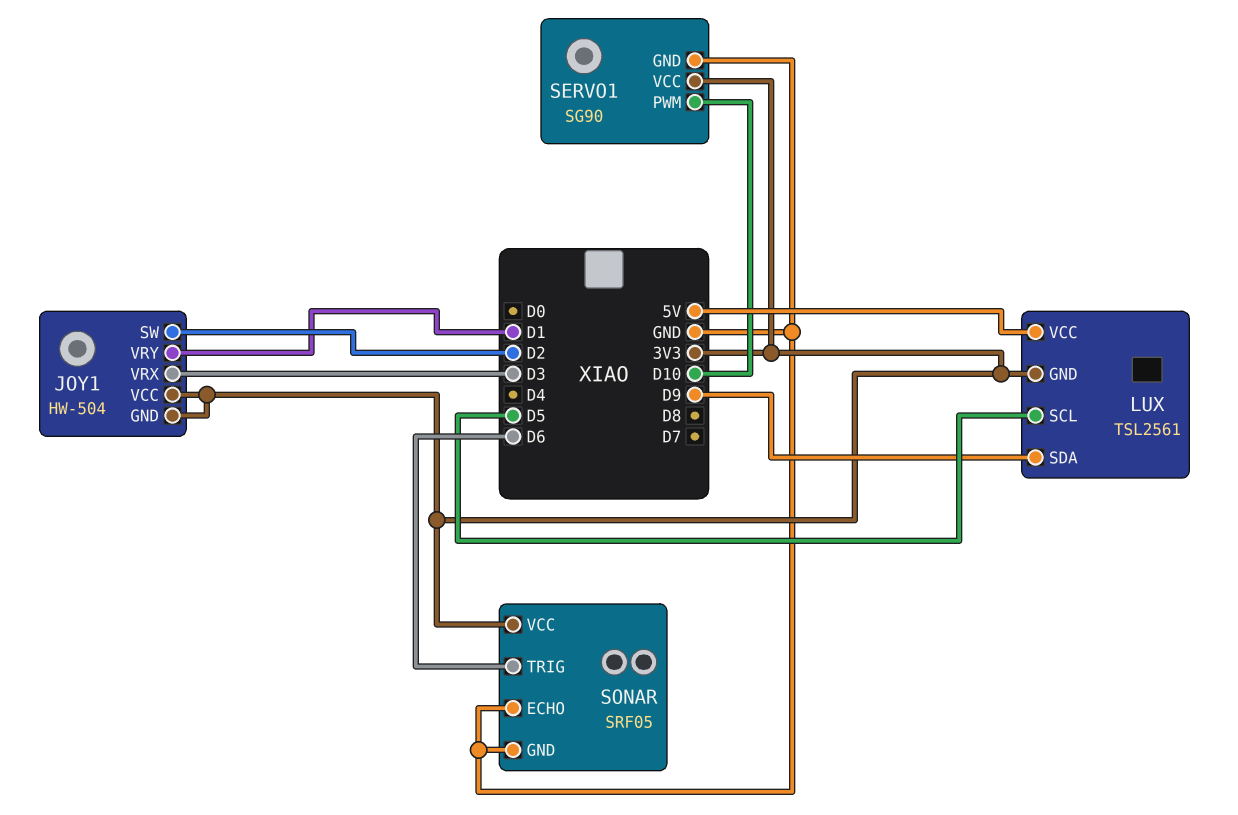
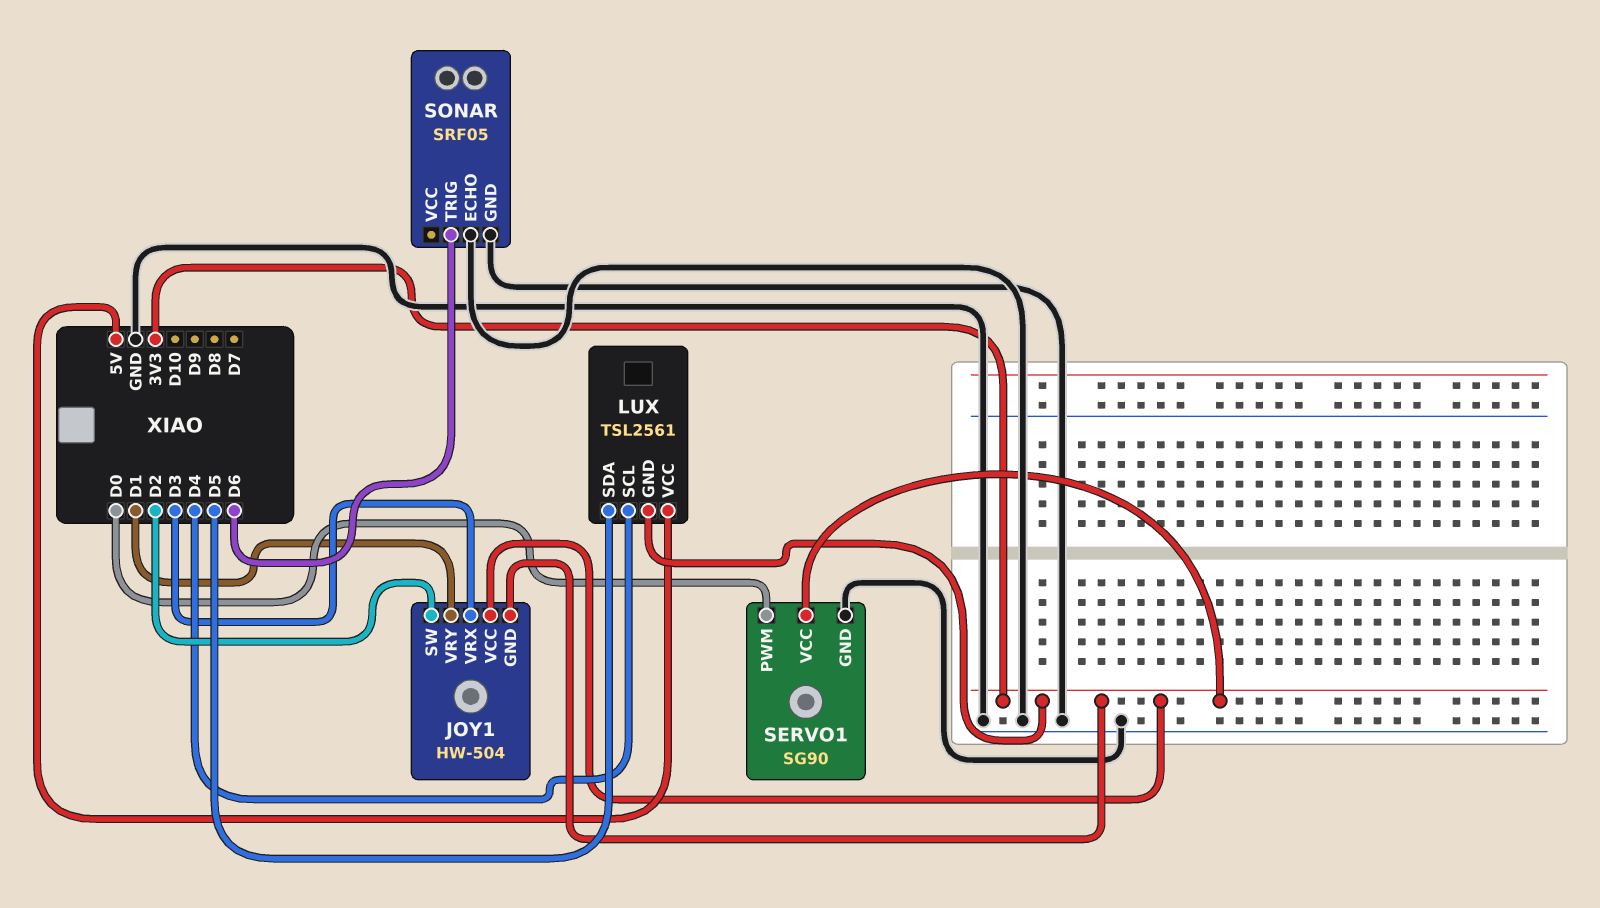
LUX pin SCL: D5 -> D4
LUX pin SDA: D9 -> D5
SERVO1 pin PWM: D10 -> D0
SONAR pin VCC: 3V3 -> none

